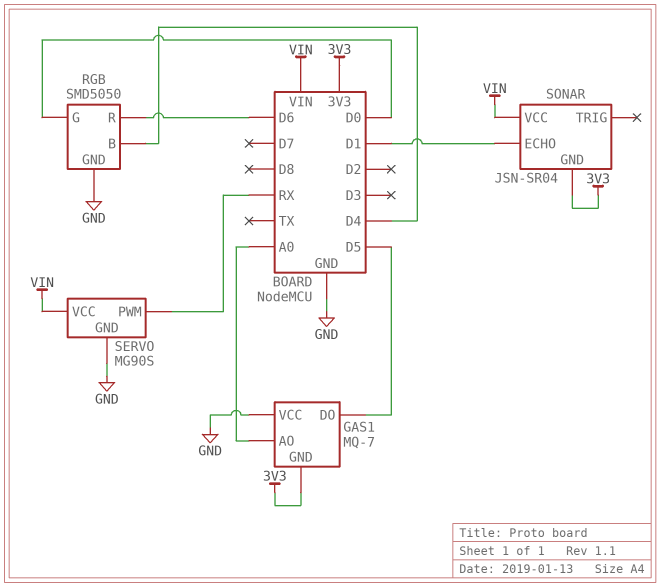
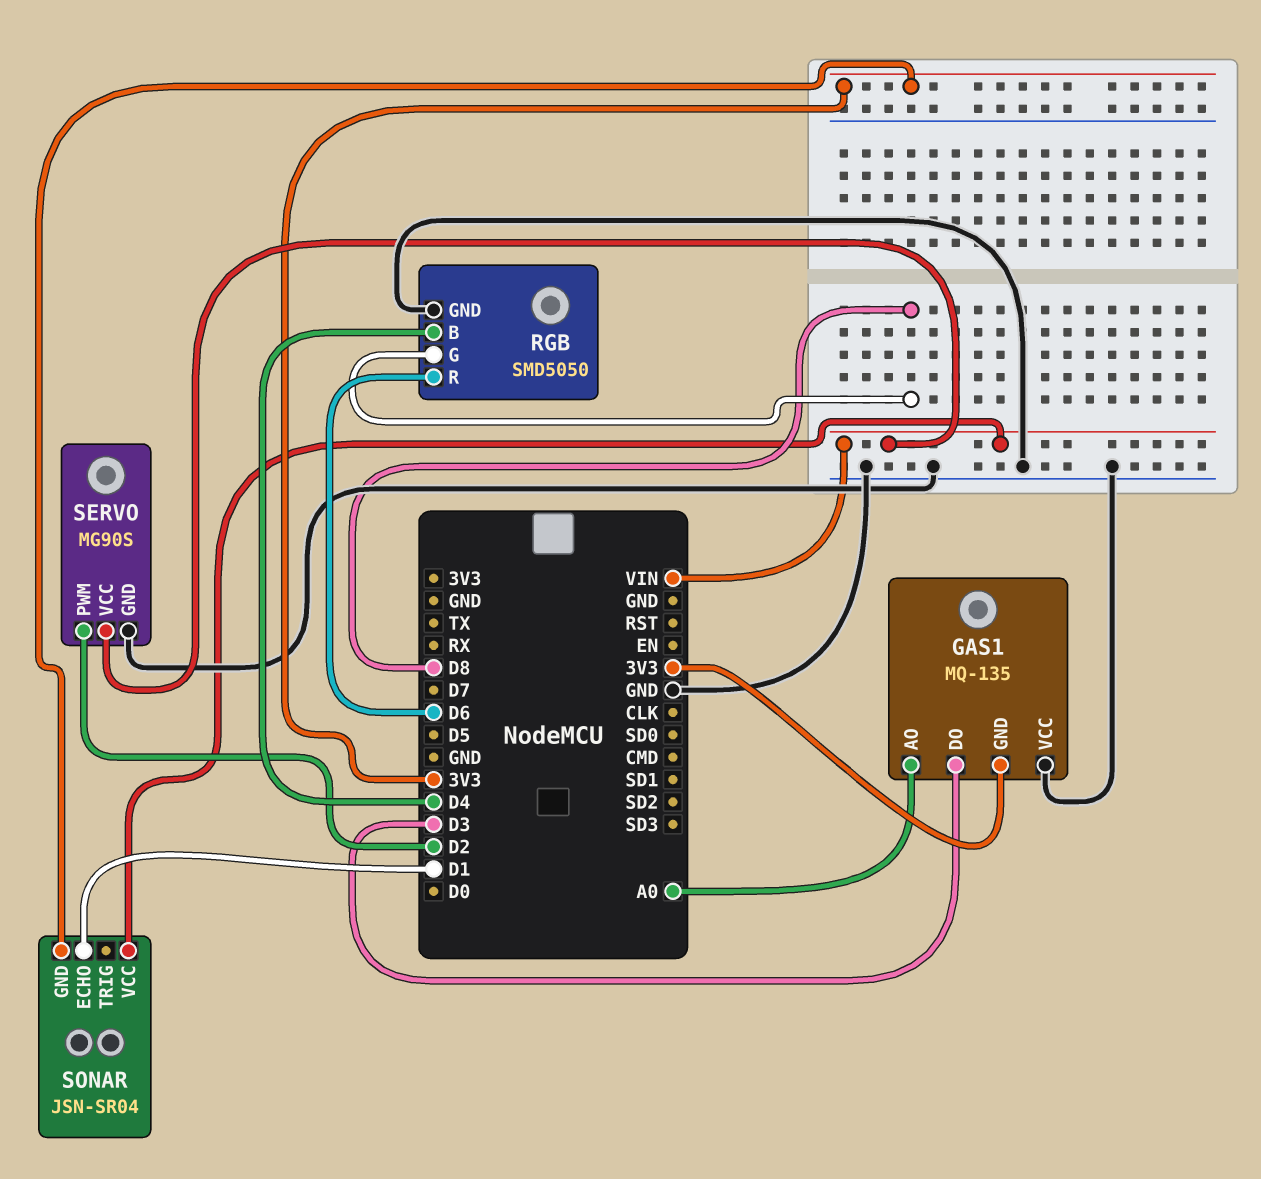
GAS1: MQ-7 -> MQ-135
GAS1 pin DO: D5 -> D3
RGB pin G: D0 -> D8
SERVO pin PWM: RX -> D2

